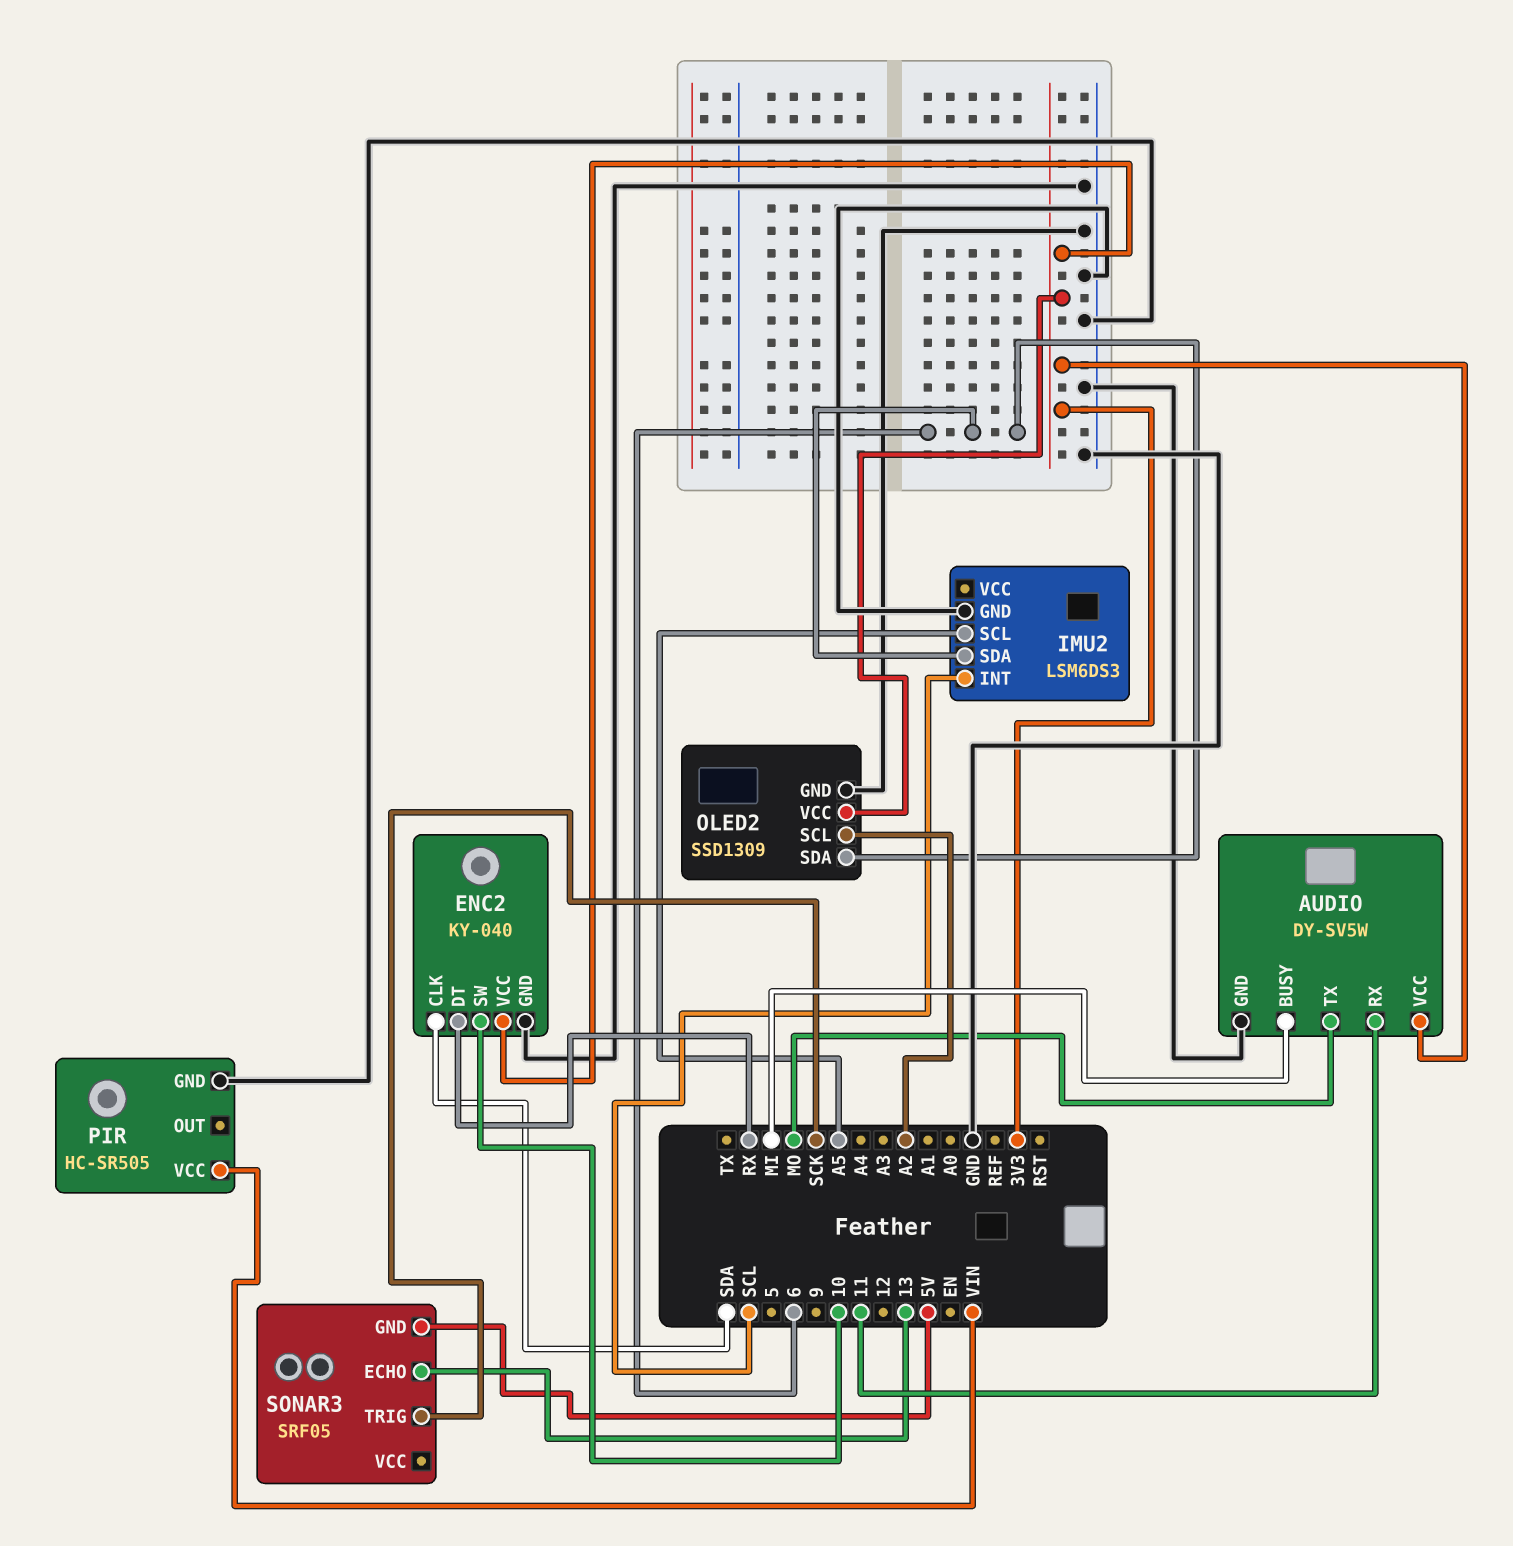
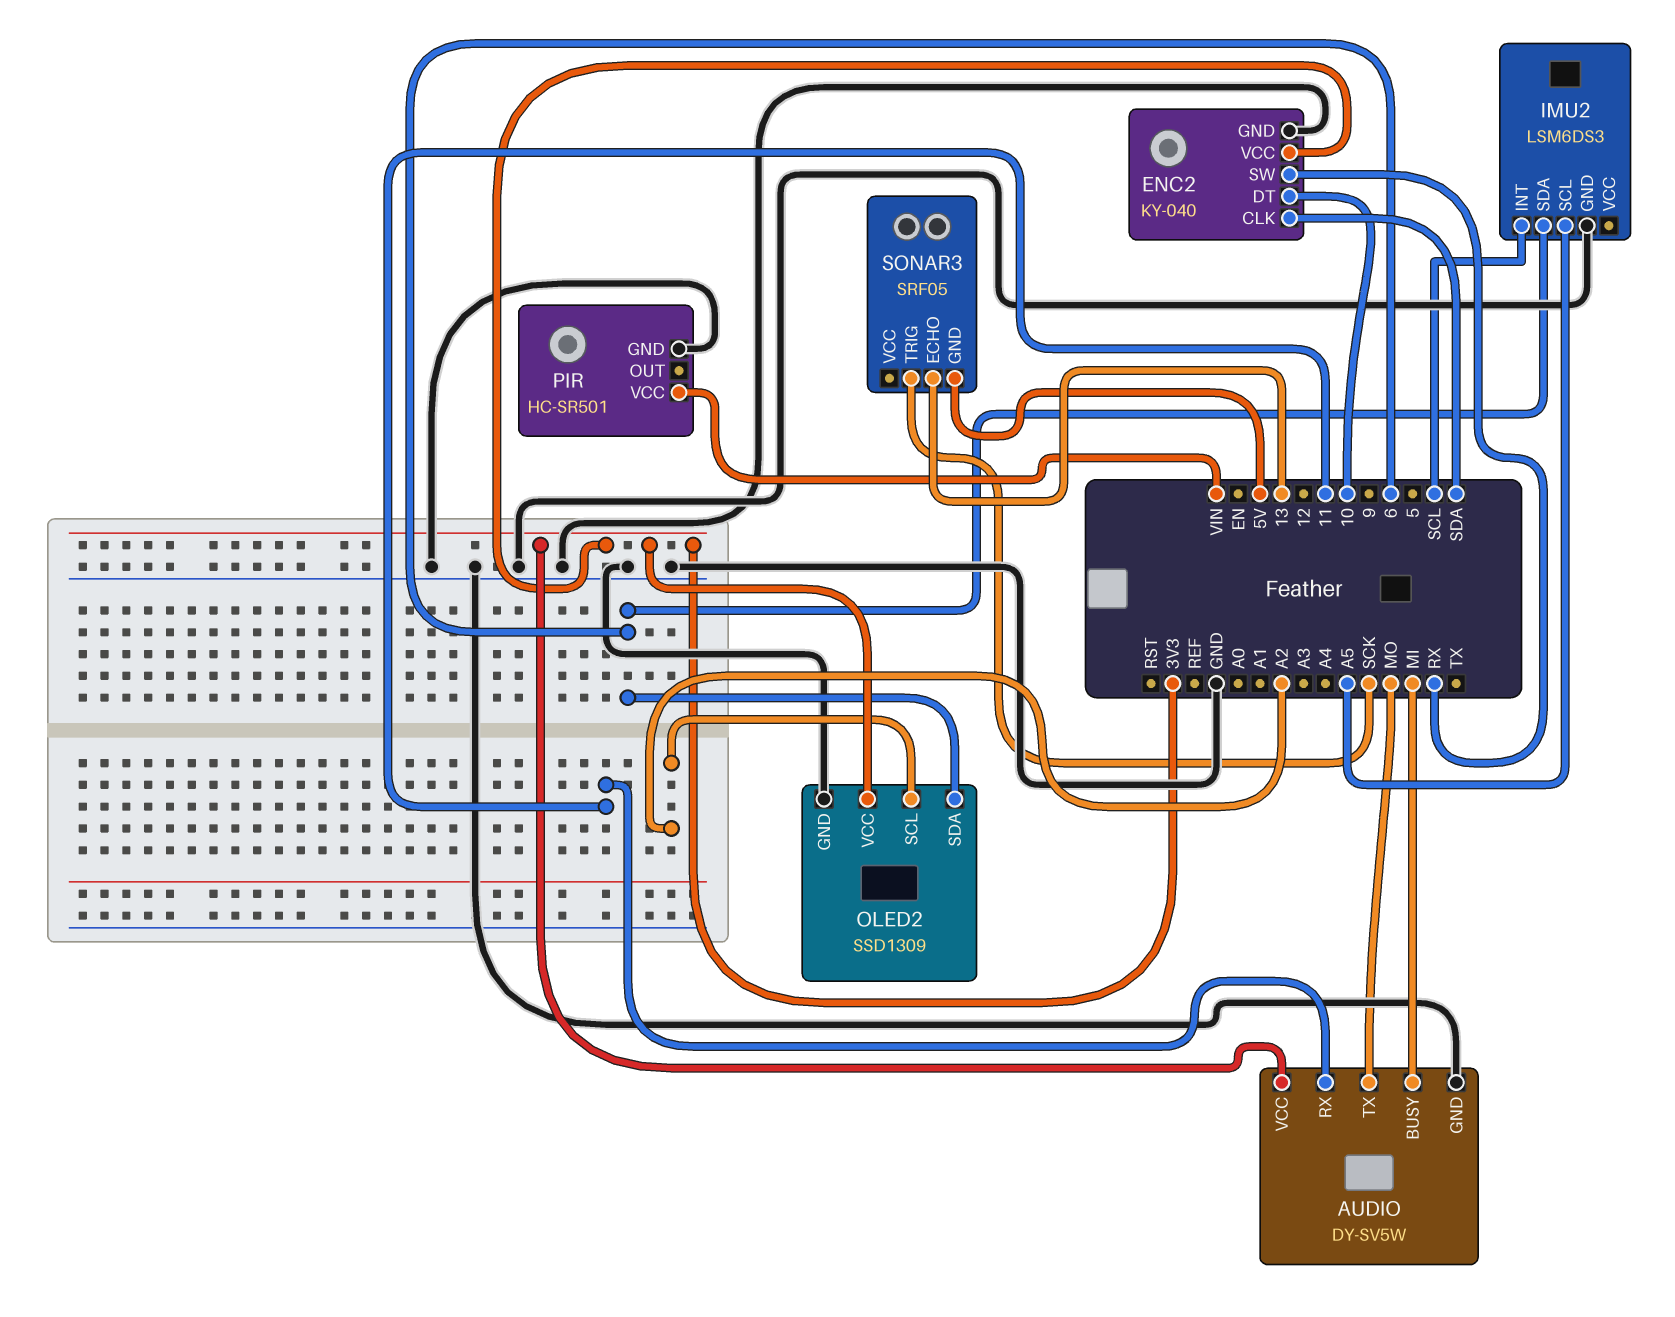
ENC2 pin DT: RX -> 10
ENC2 pin SW: 10 -> RX
PIR: HC-SR505 -> HC-SR501

